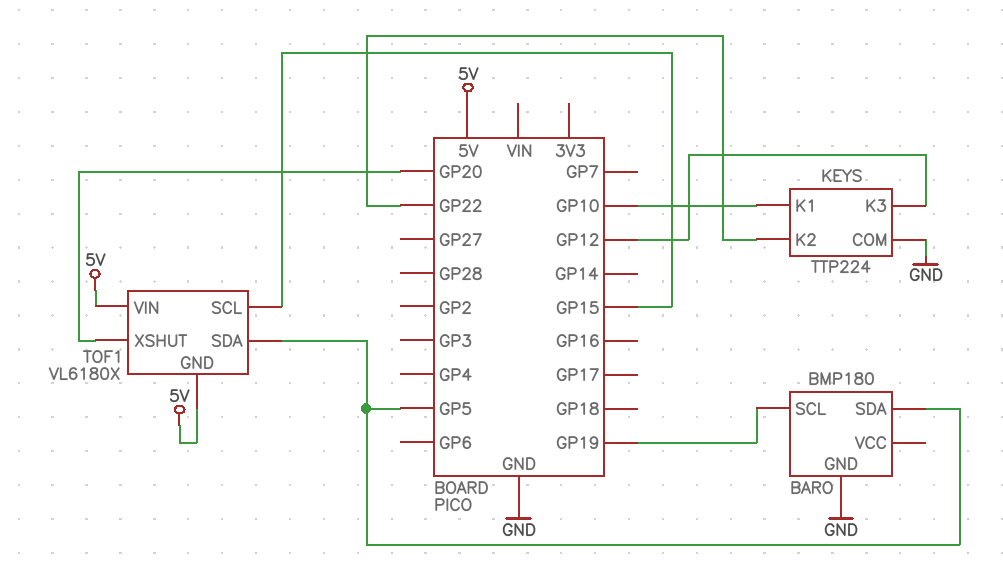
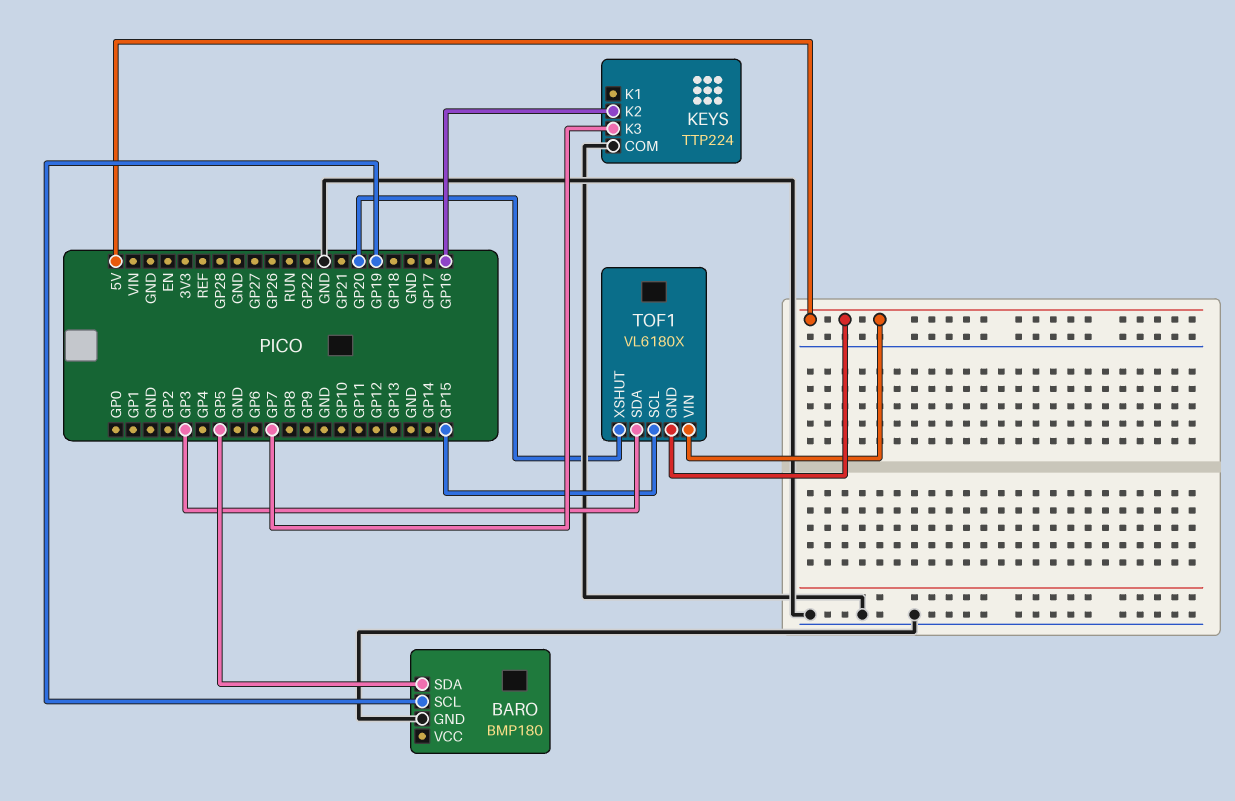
KEYS pin K1: GP10 -> none
KEYS pin K2: GP22 -> GP16
KEYS pin K3: GP12 -> GP7
TOF1 pin SDA: GP5 -> GP3

